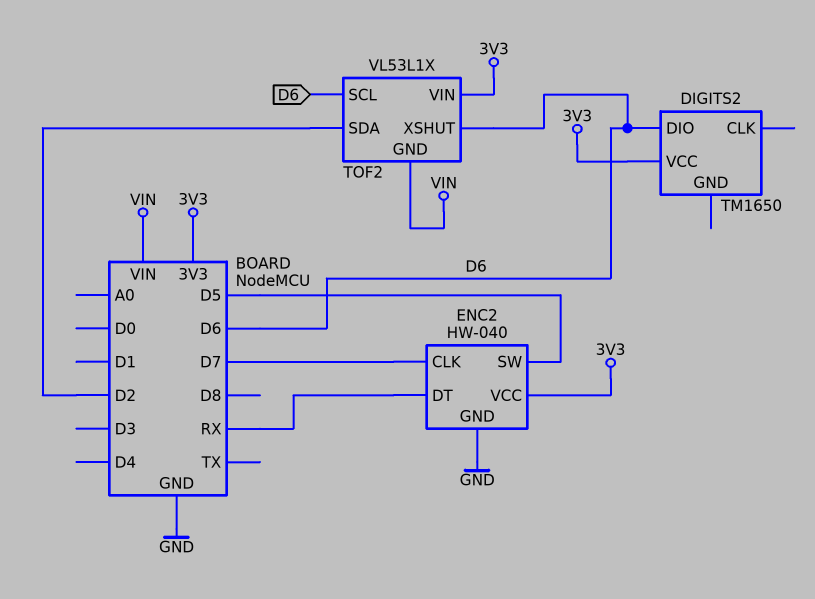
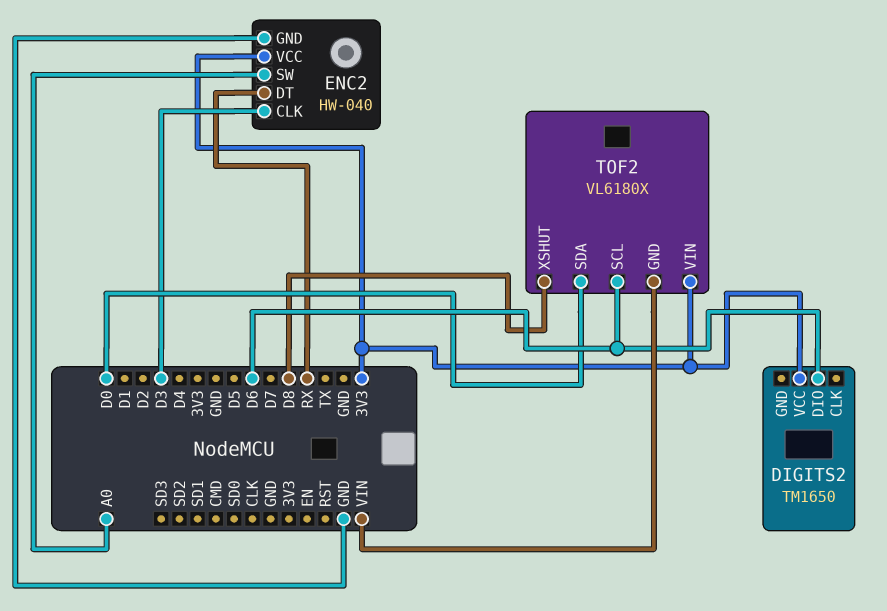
ENC2 pin CLK: D7 -> D3
ENC2 pin SW: D5 -> A0
TOF2: VL53L1X -> VL6180X
TOF2 pin SDA: D2 -> D0
TOF2 pin XSHUT: D6 -> D8

